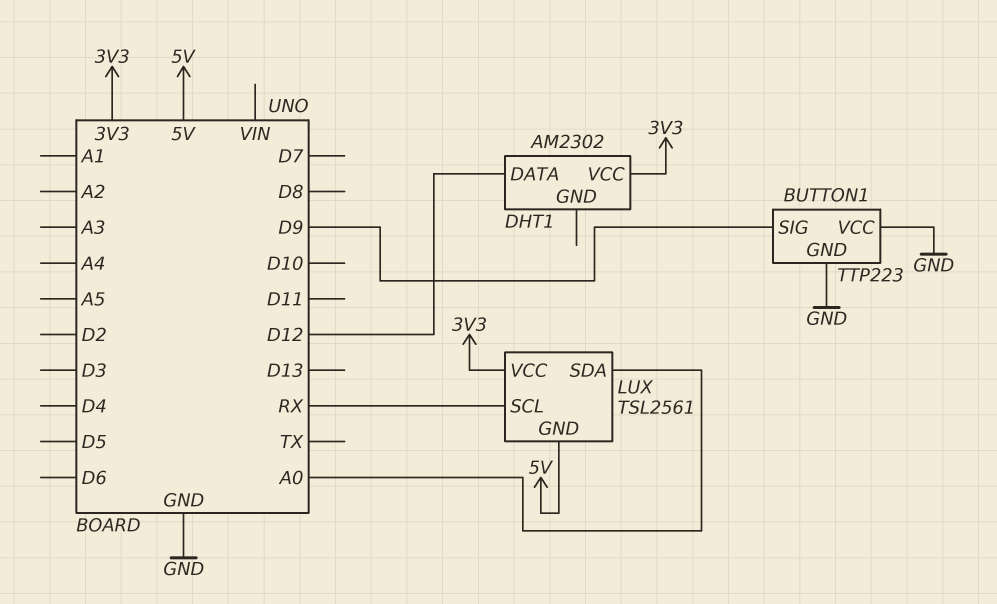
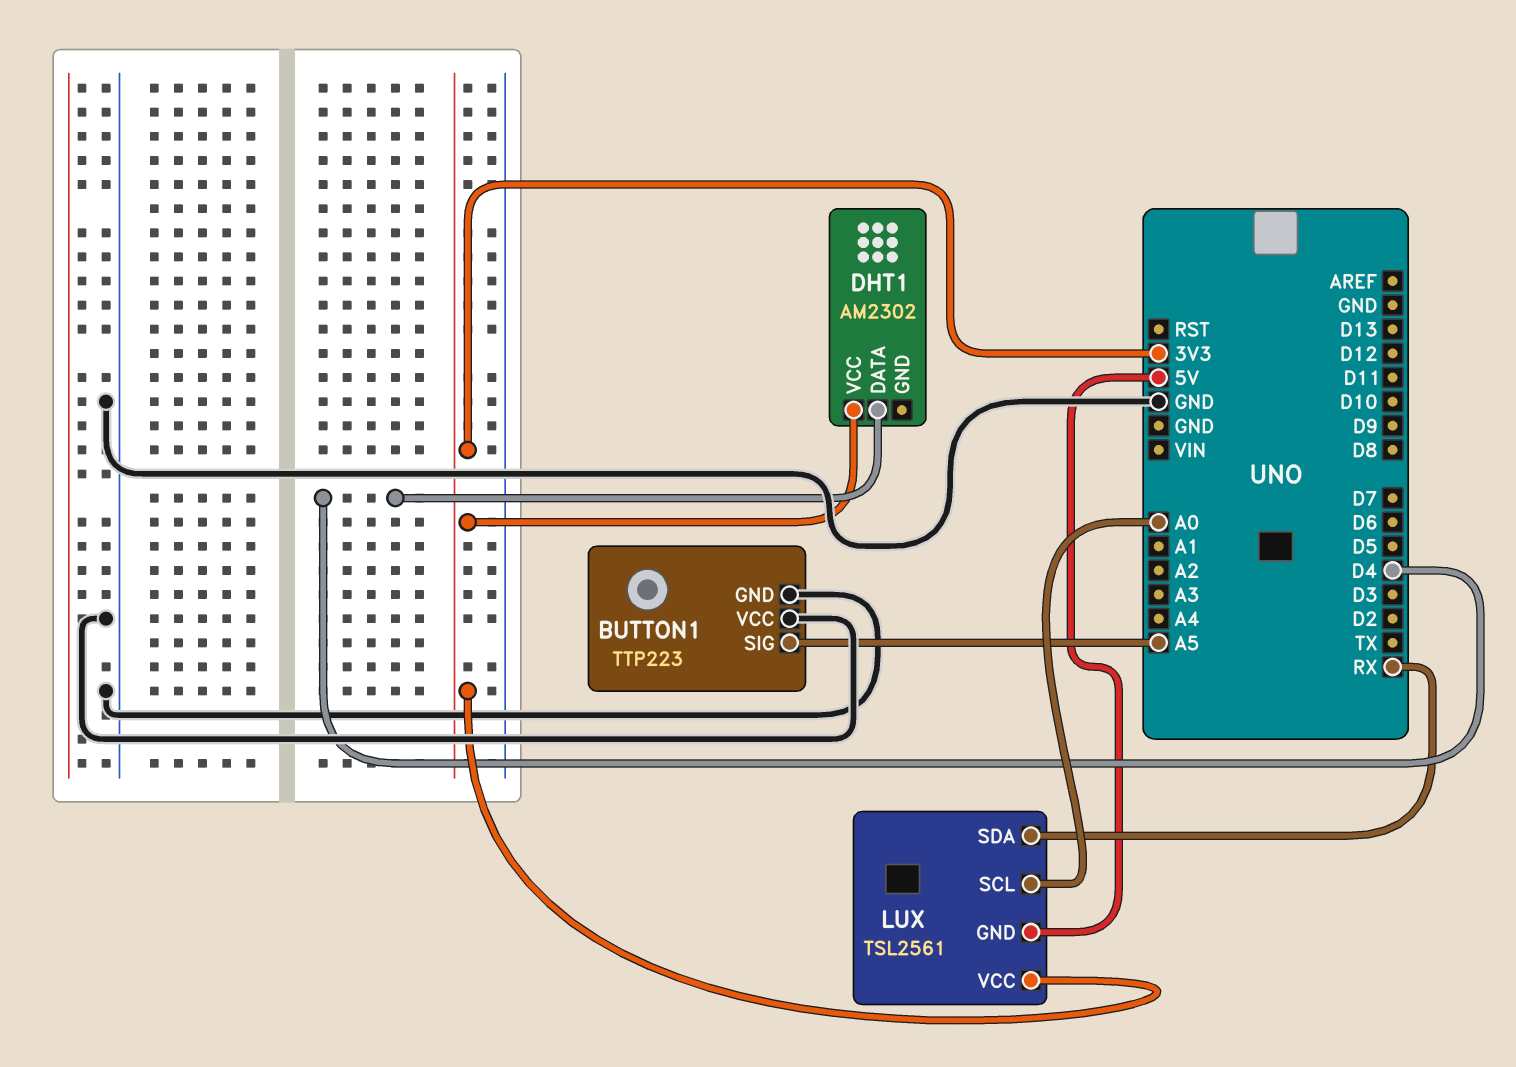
BUTTON1 pin SIG: D9 -> A5
DHT1 pin DATA: D12 -> D4
LUX pin SCL: RX -> A0
LUX pin SDA: A0 -> RX

